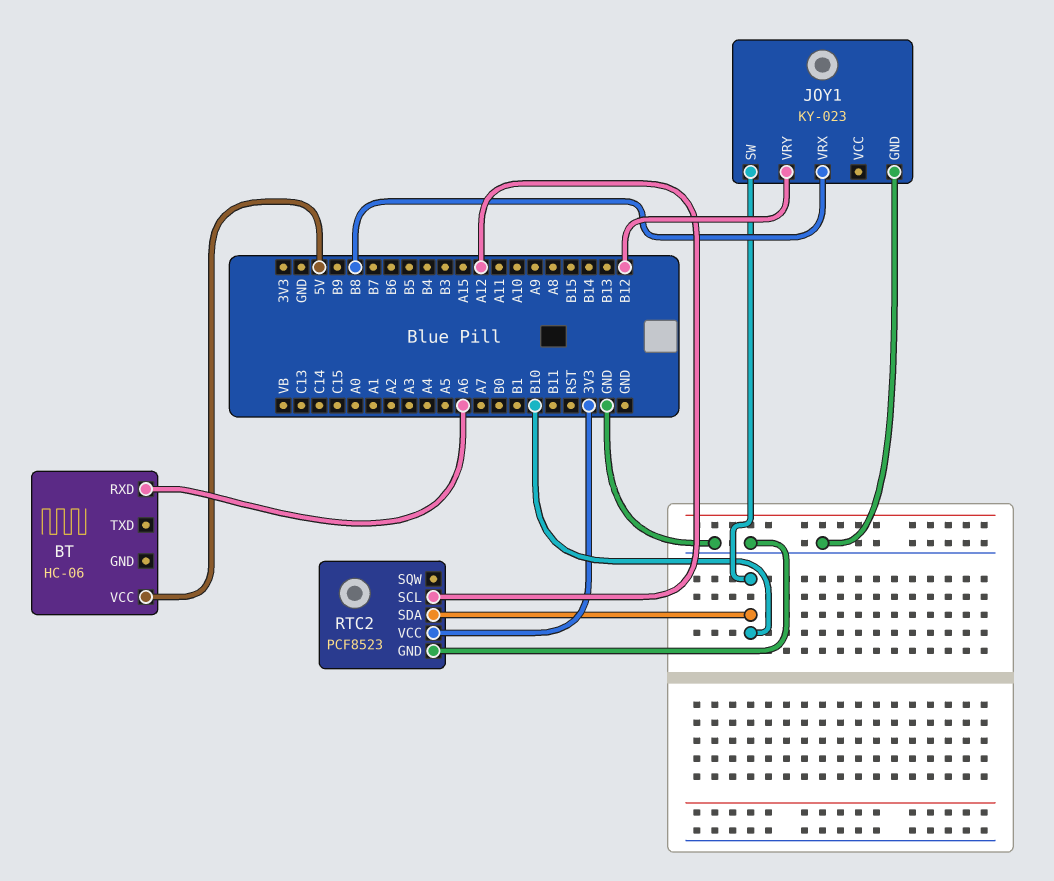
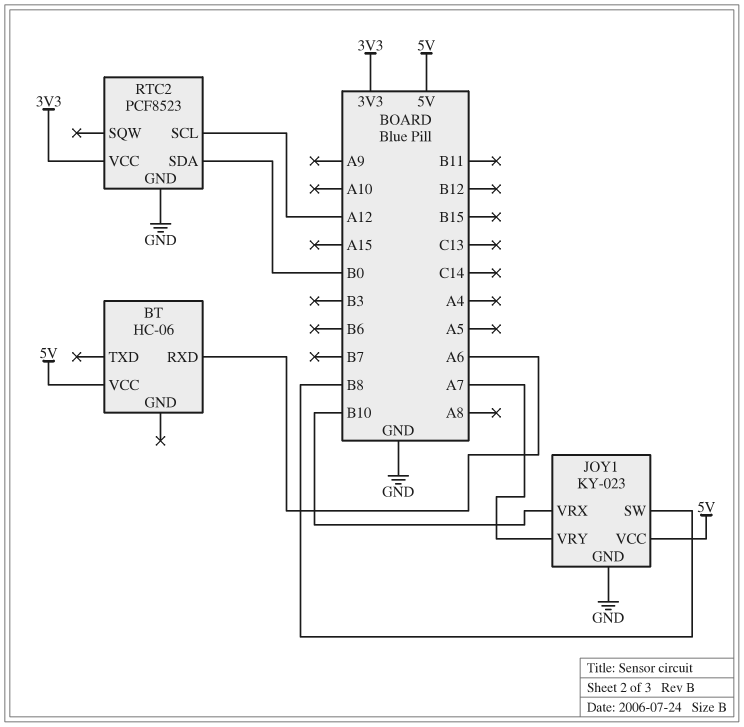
JOY1 pin SW: B10 -> B8
JOY1 pin VCC: none -> 5V
JOY1 pin VRX: B8 -> B10
JOY1 pin VRY: B12 -> A7
RTC2 pin SDA: B10 -> B0

